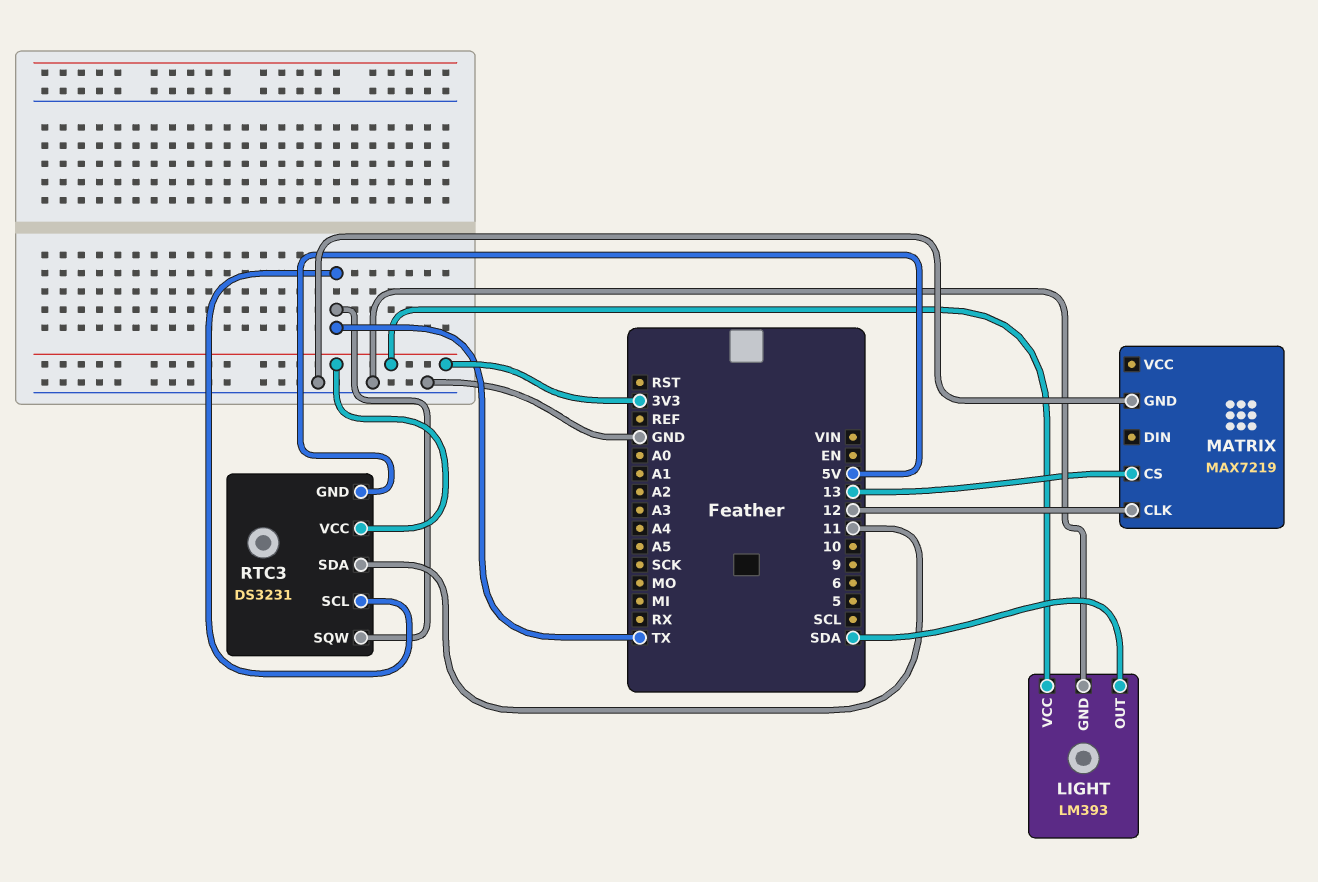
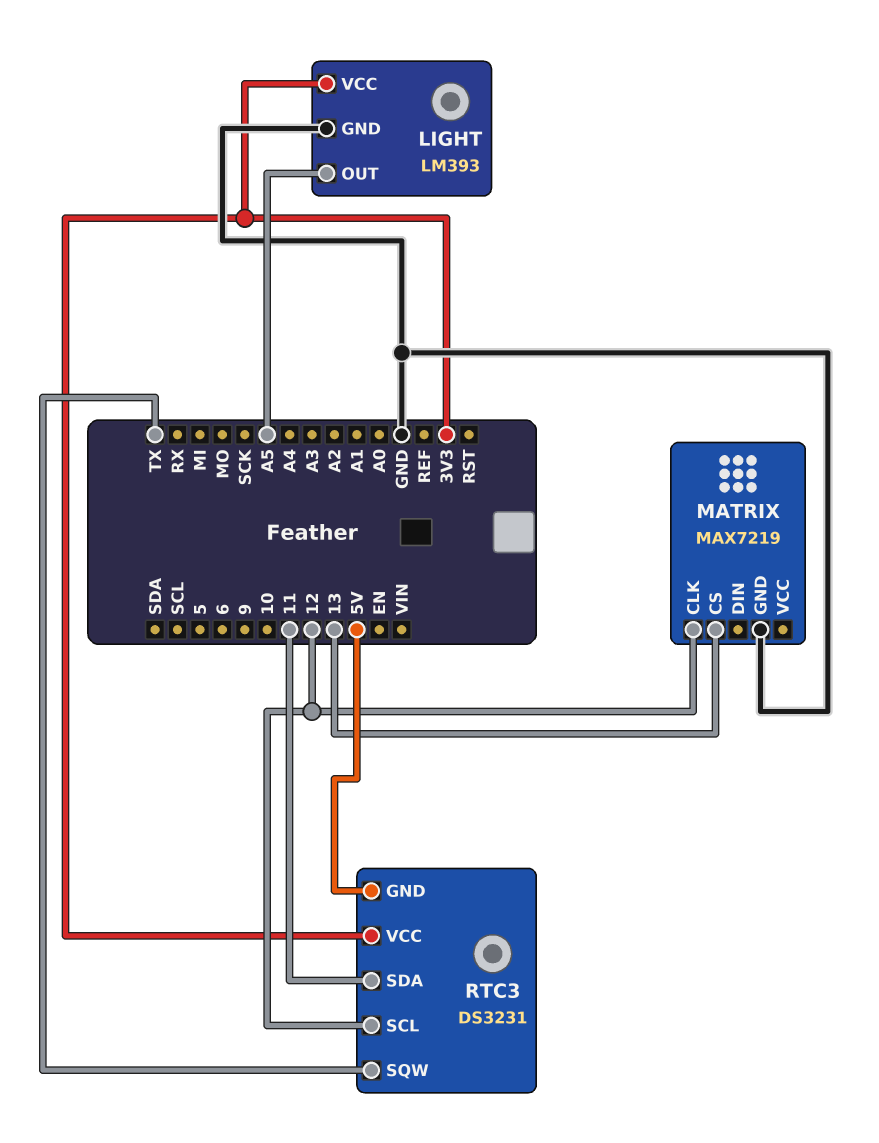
LIGHT pin OUT: SDA -> A5
RTC3 pin SCL: TX -> 12

